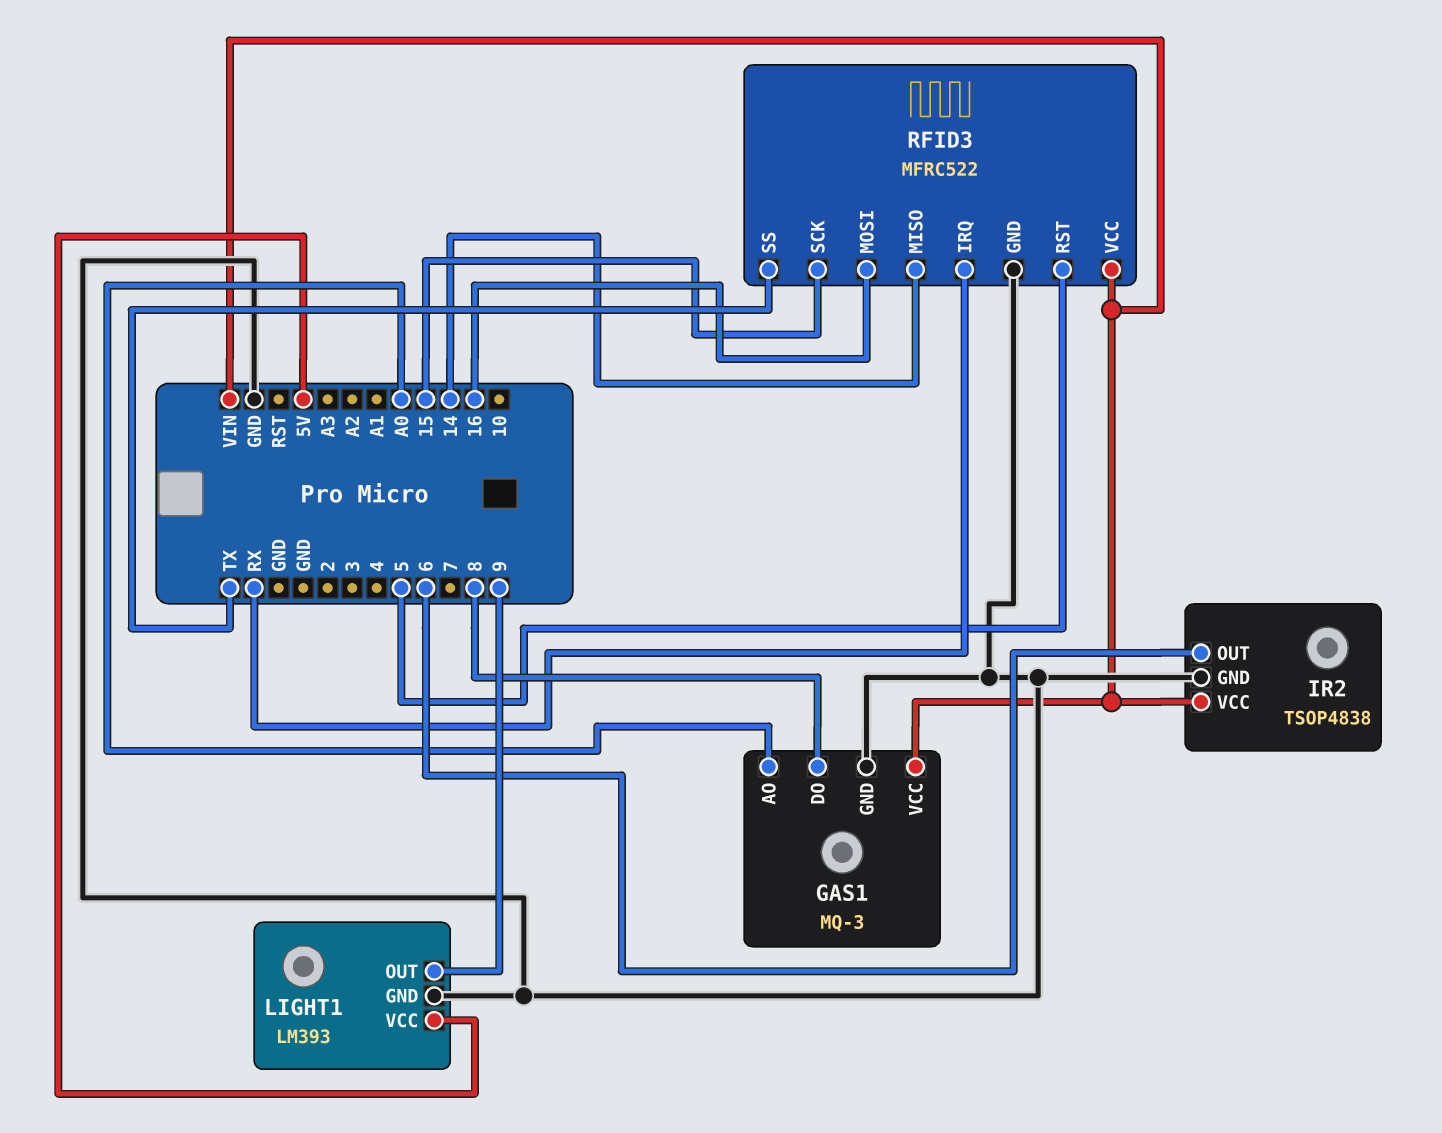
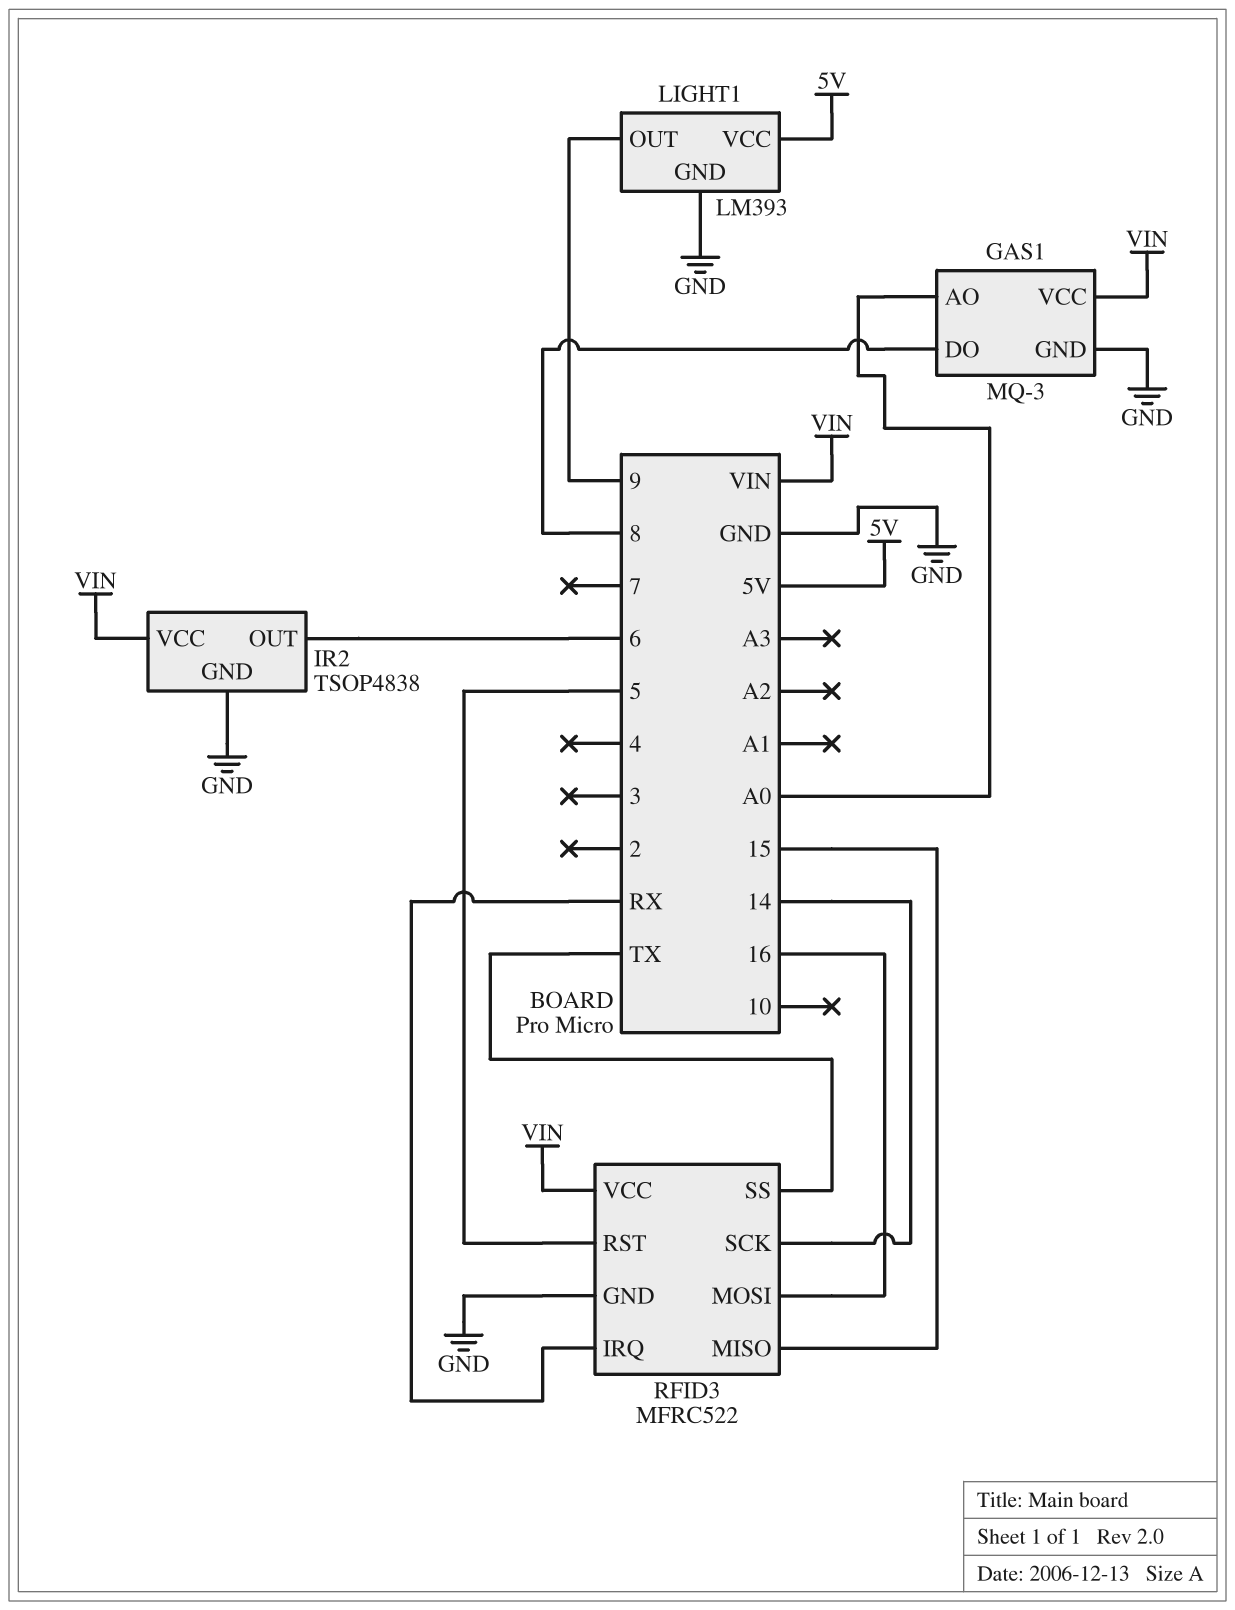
RFID3 pin MISO: 14 -> 15
RFID3 pin SCK: 15 -> 14

